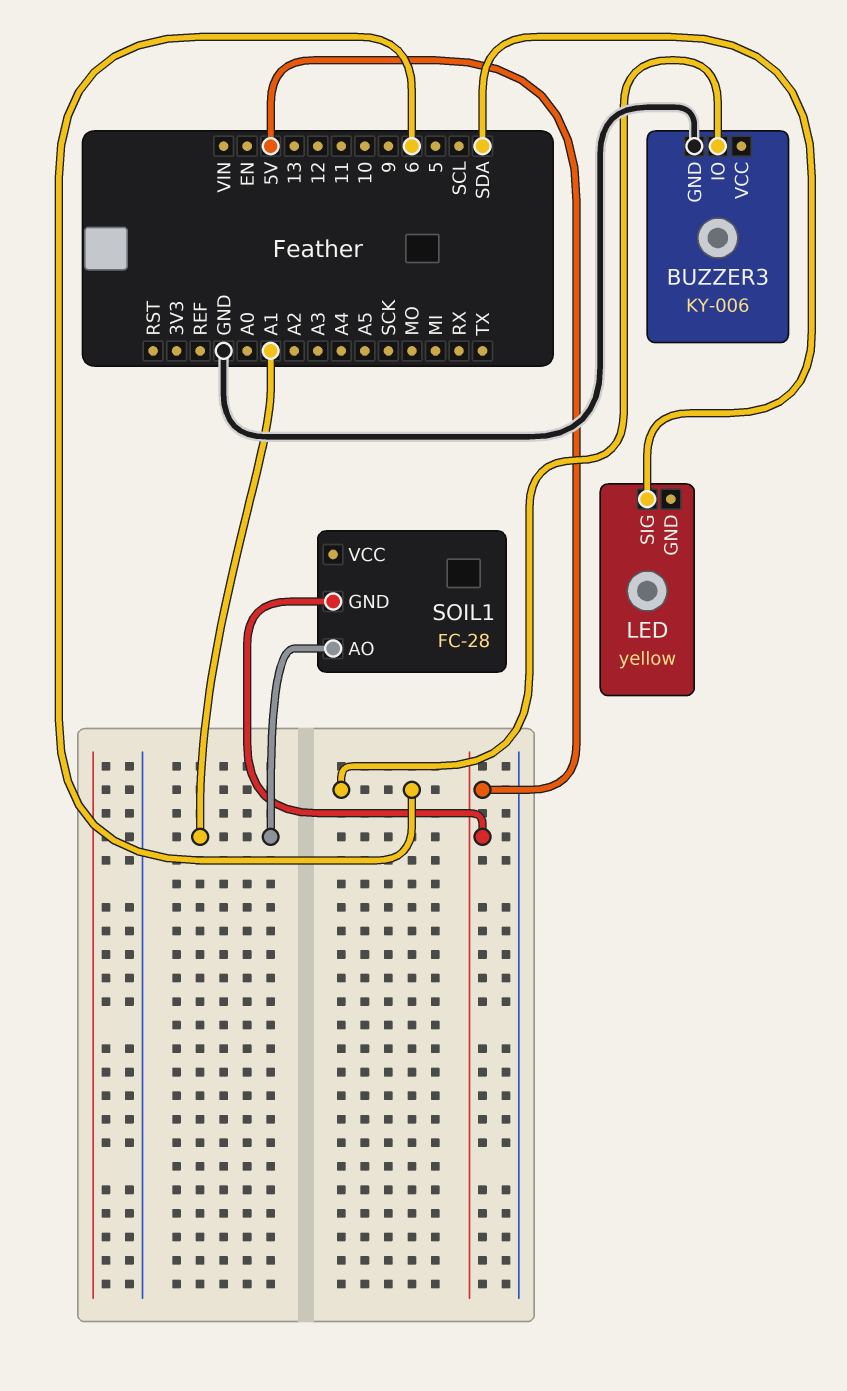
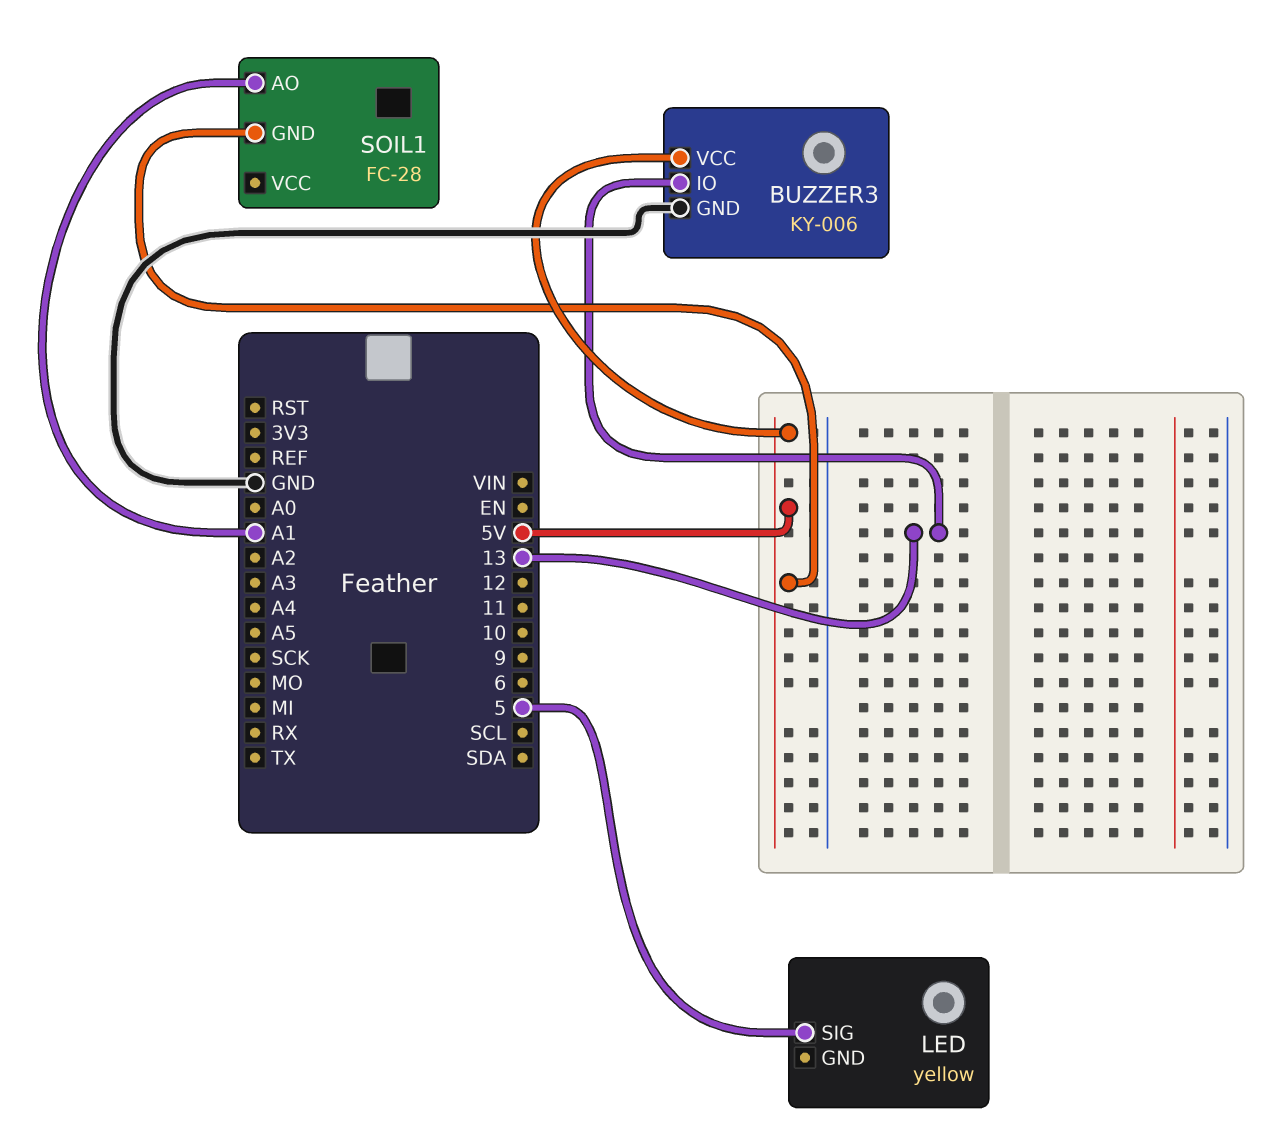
BUZZER3 pin IO: 6 -> 13
BUZZER3 pin VCC: none -> 5V
LED pin SIG: SDA -> 5

